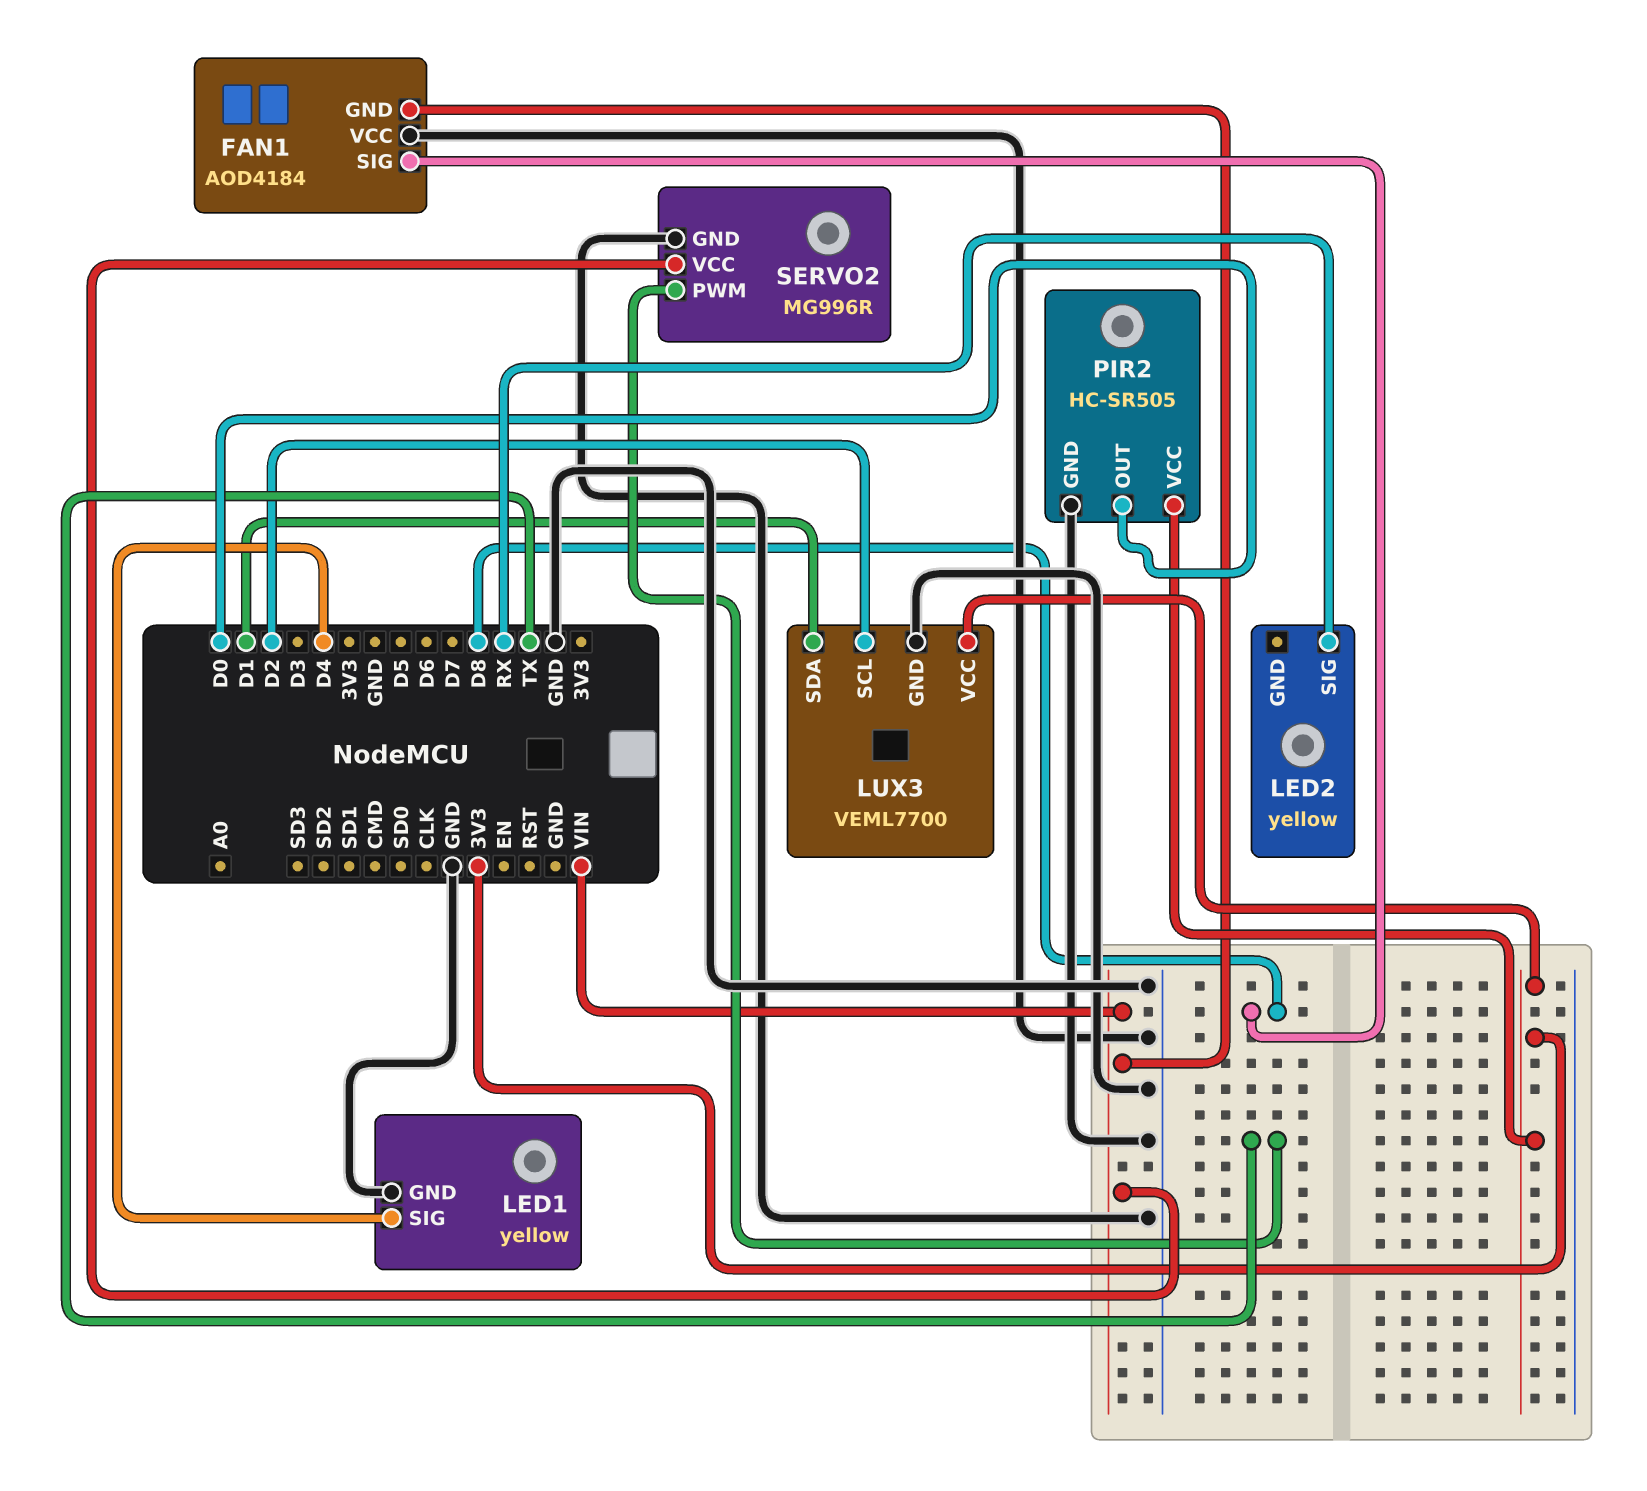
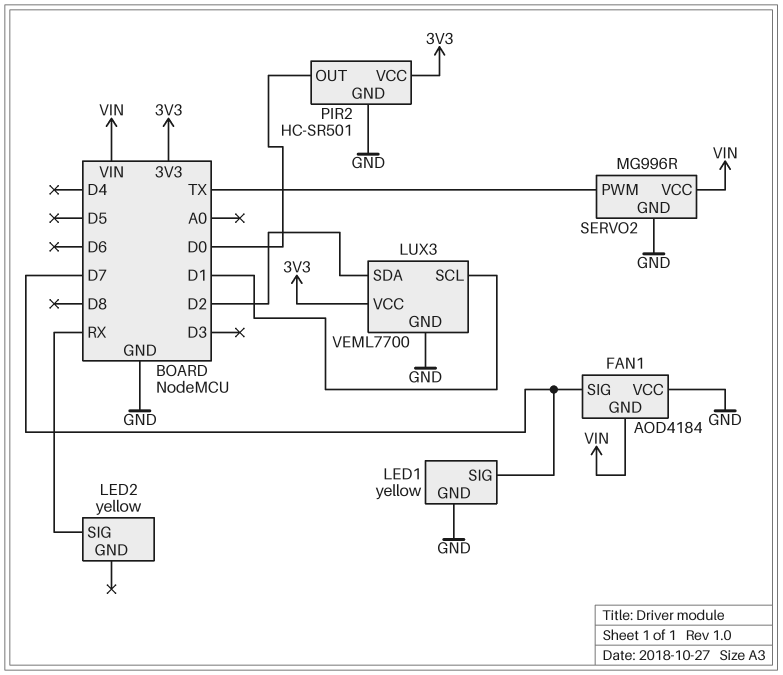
FAN1 pin SIG: D8 -> D7
LED1 pin SIG: D4 -> D7
LUX3 pin SCL: D2 -> D1
LUX3 pin SDA: D1 -> D2
PIR2: HC-SR505 -> HC-SR501

